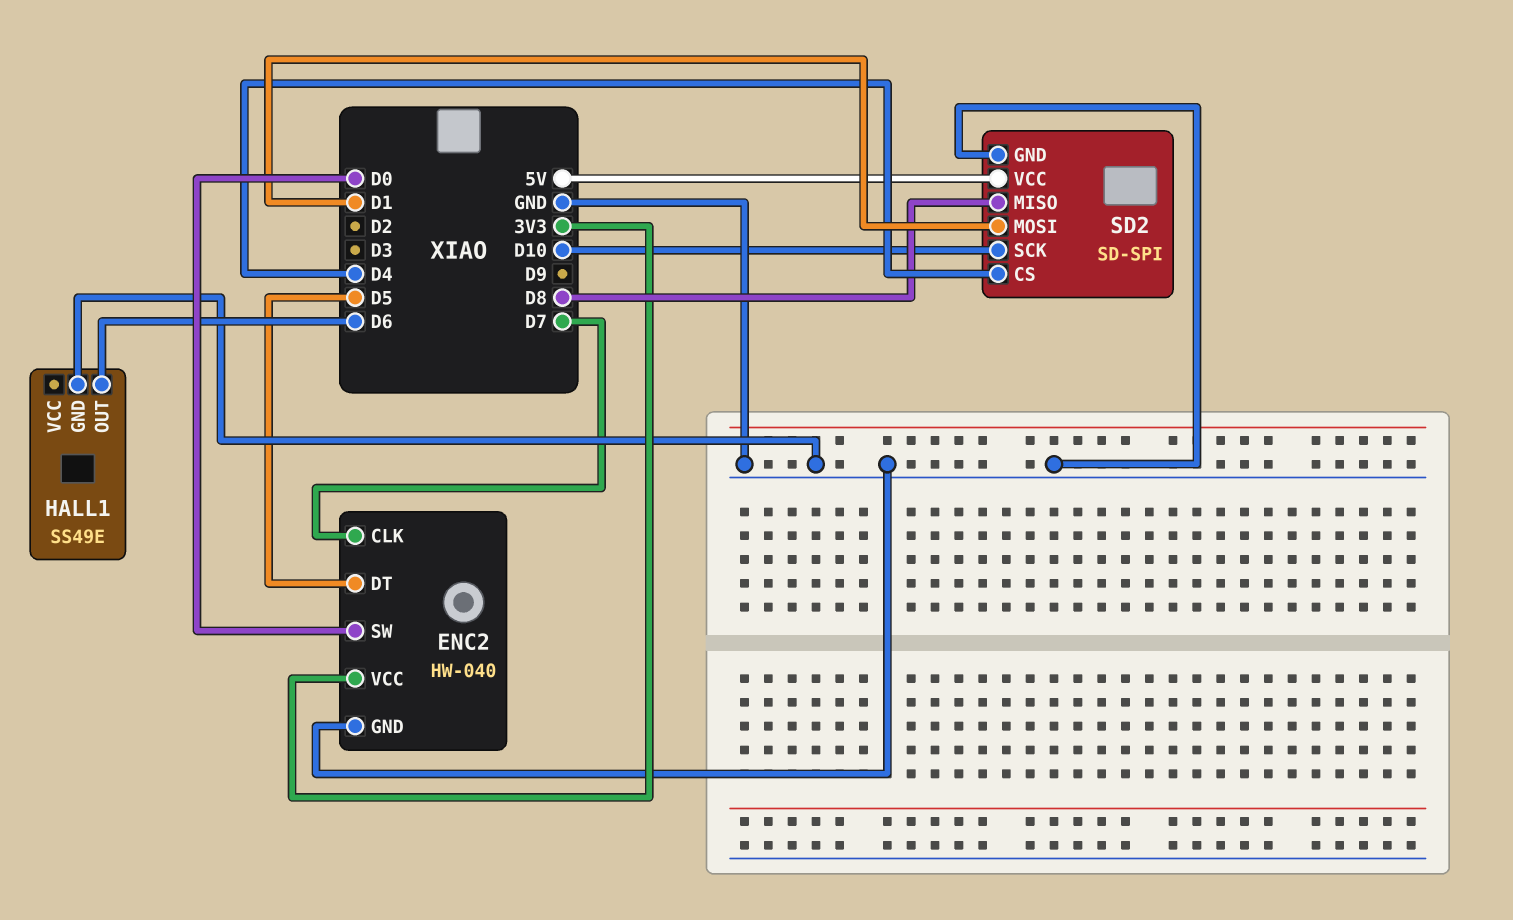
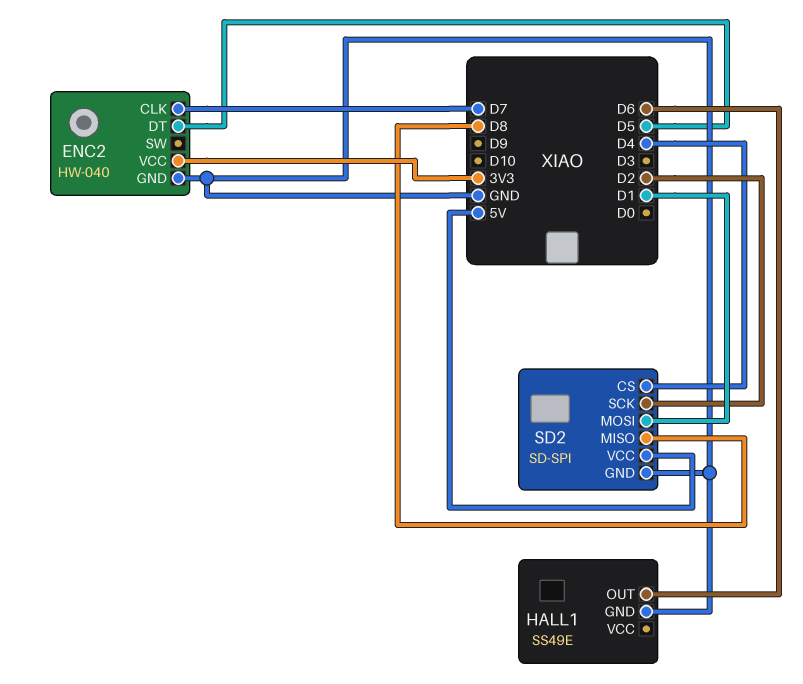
ENC2 pin SW: D0 -> none
SD2 pin SCK: D10 -> D2

